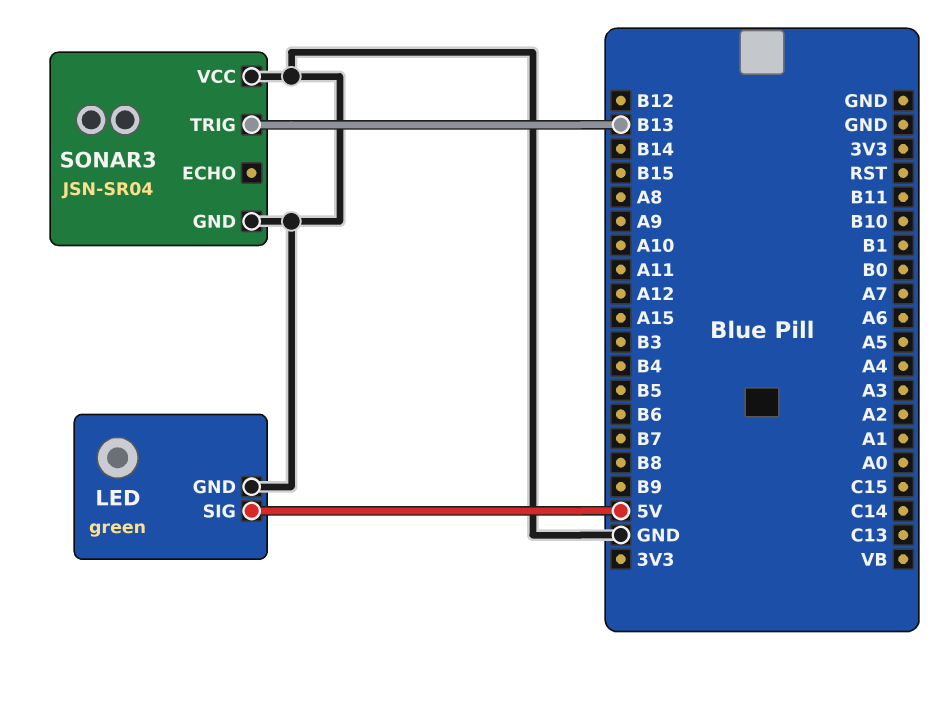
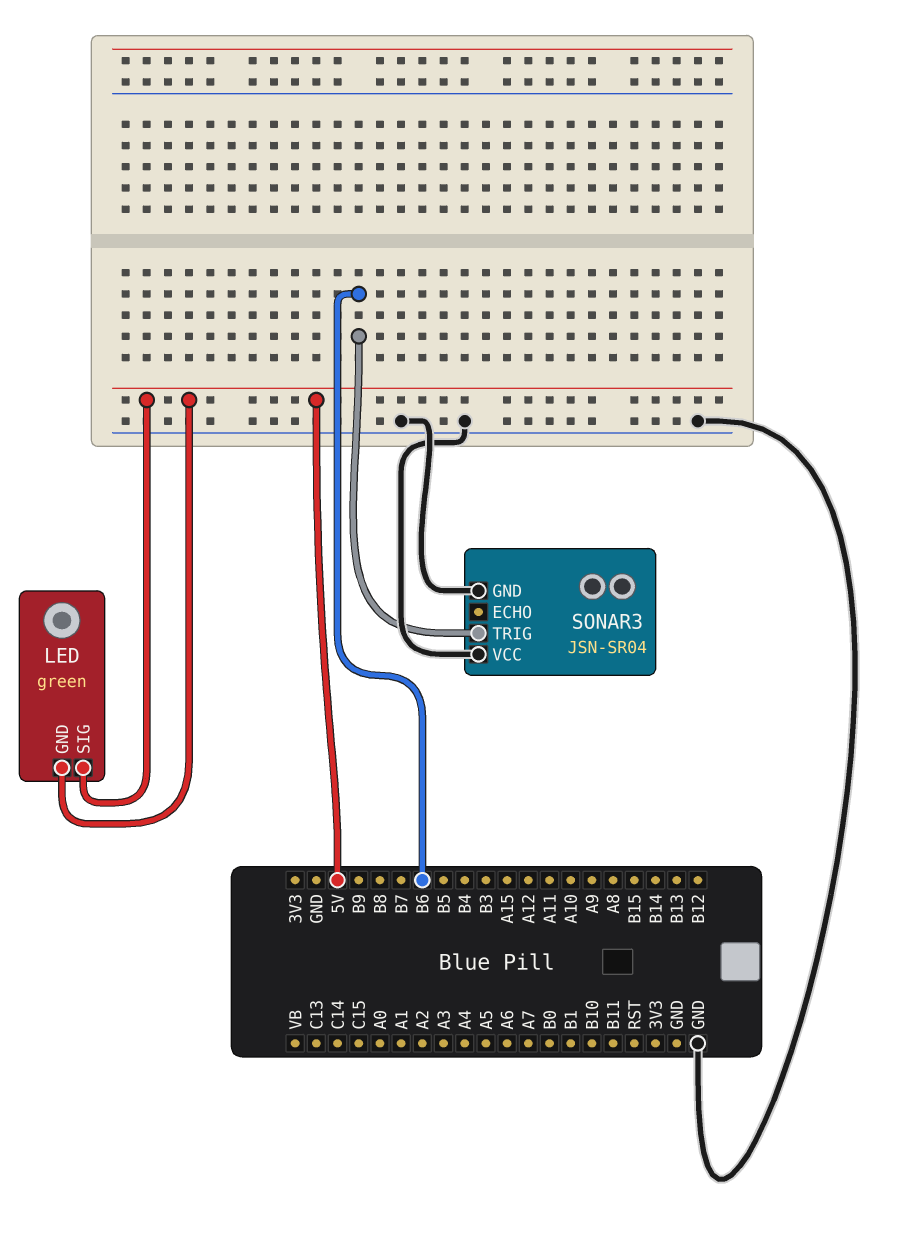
LED pin GND: GND -> 5V
SONAR3 pin TRIG: B13 -> B6

